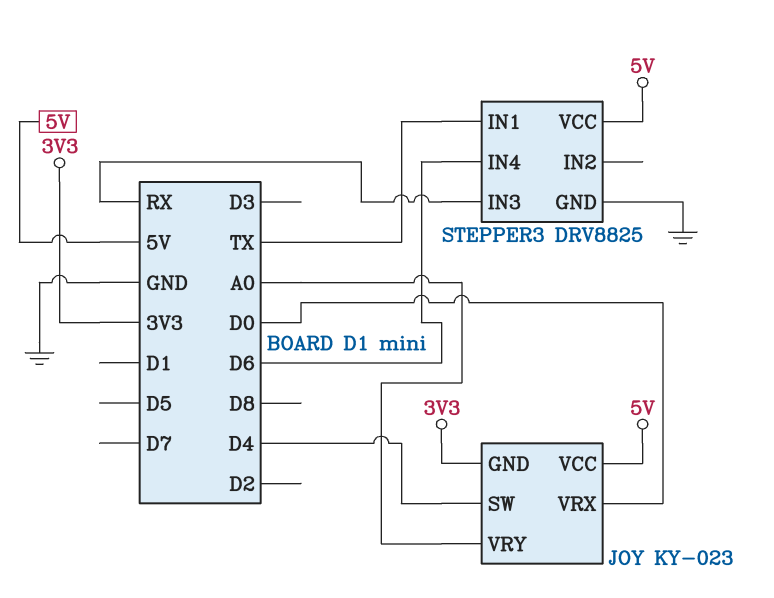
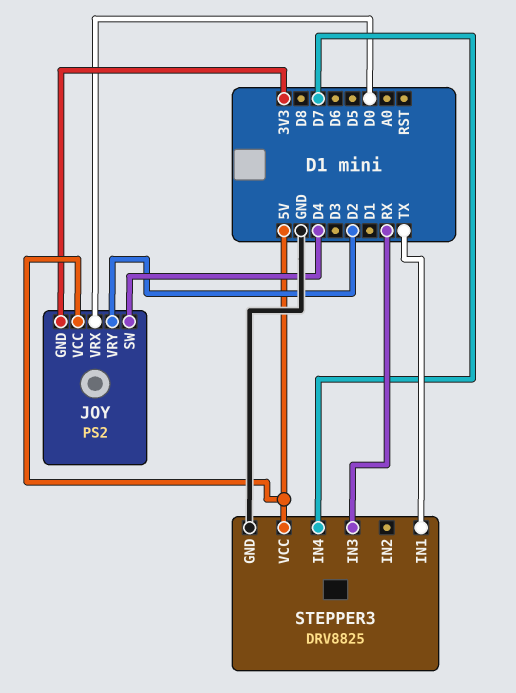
JOY: KY-023 -> PS2
JOY pin VRY: A0 -> D2
STEPPER3 pin IN4: D6 -> D7

